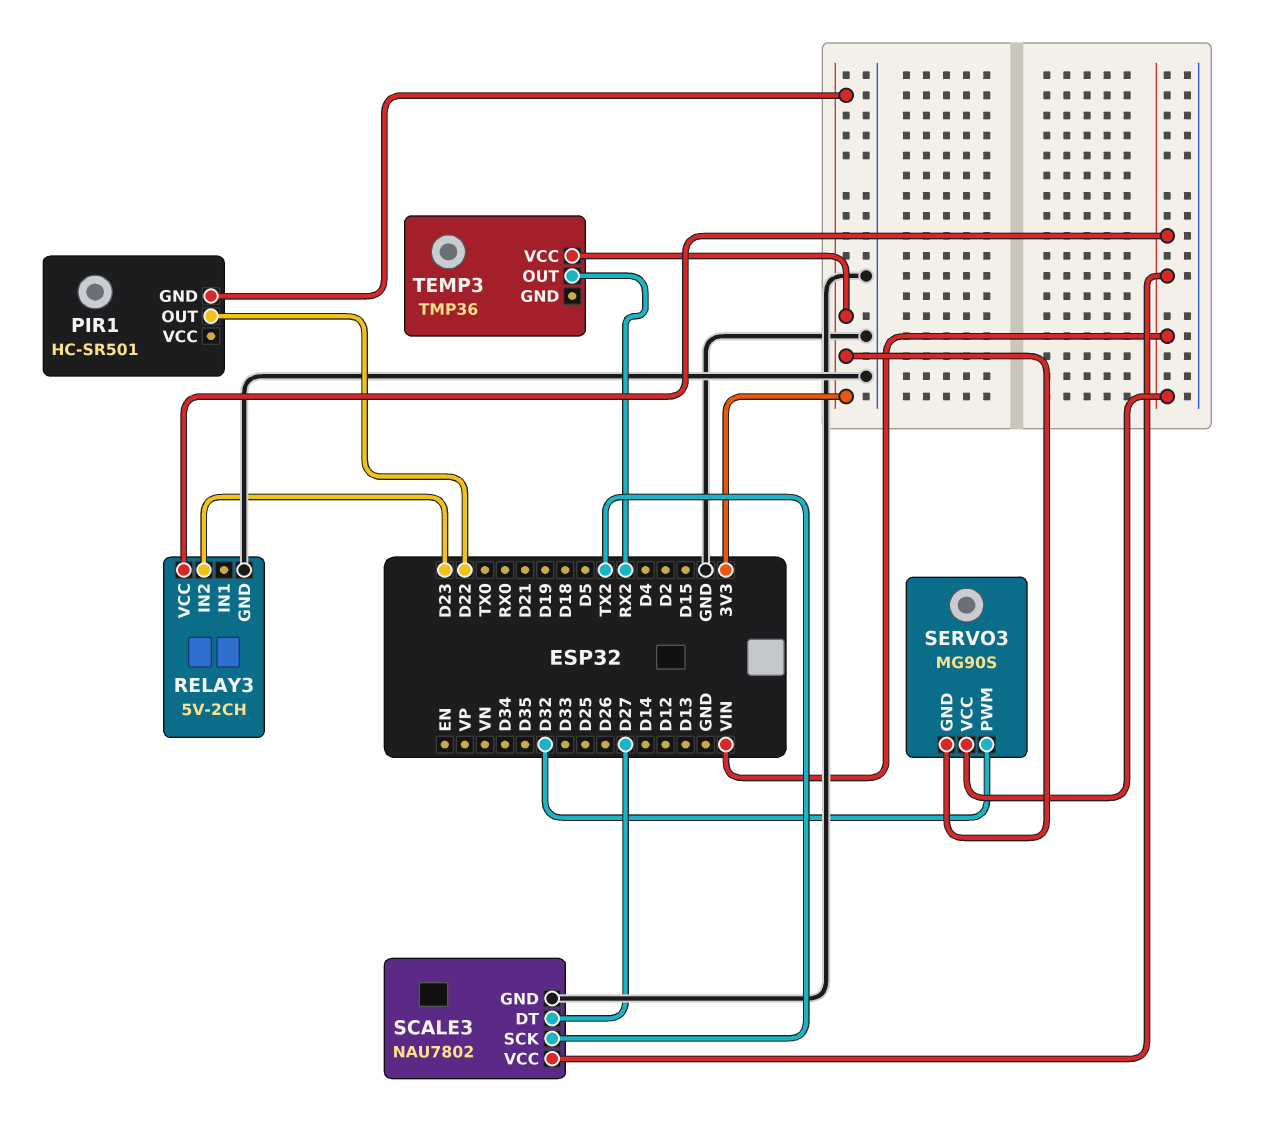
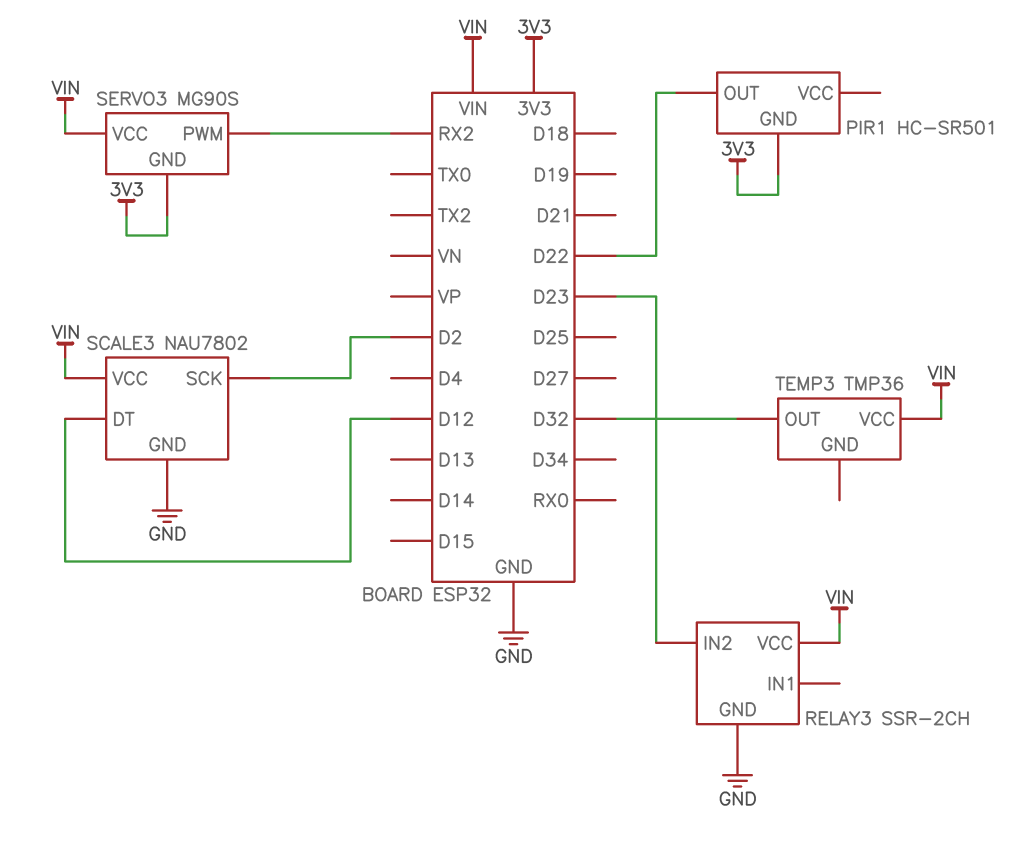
RELAY3: 5V-2CH -> SSR-2CH
SCALE3 pin DT: D27 -> D12
SCALE3 pin SCK: TX2 -> D2
SERVO3 pin PWM: D32 -> RX2
TEMP3 pin OUT: RX2 -> D32
TEMP3 pin VCC: 3V3 -> VIN

